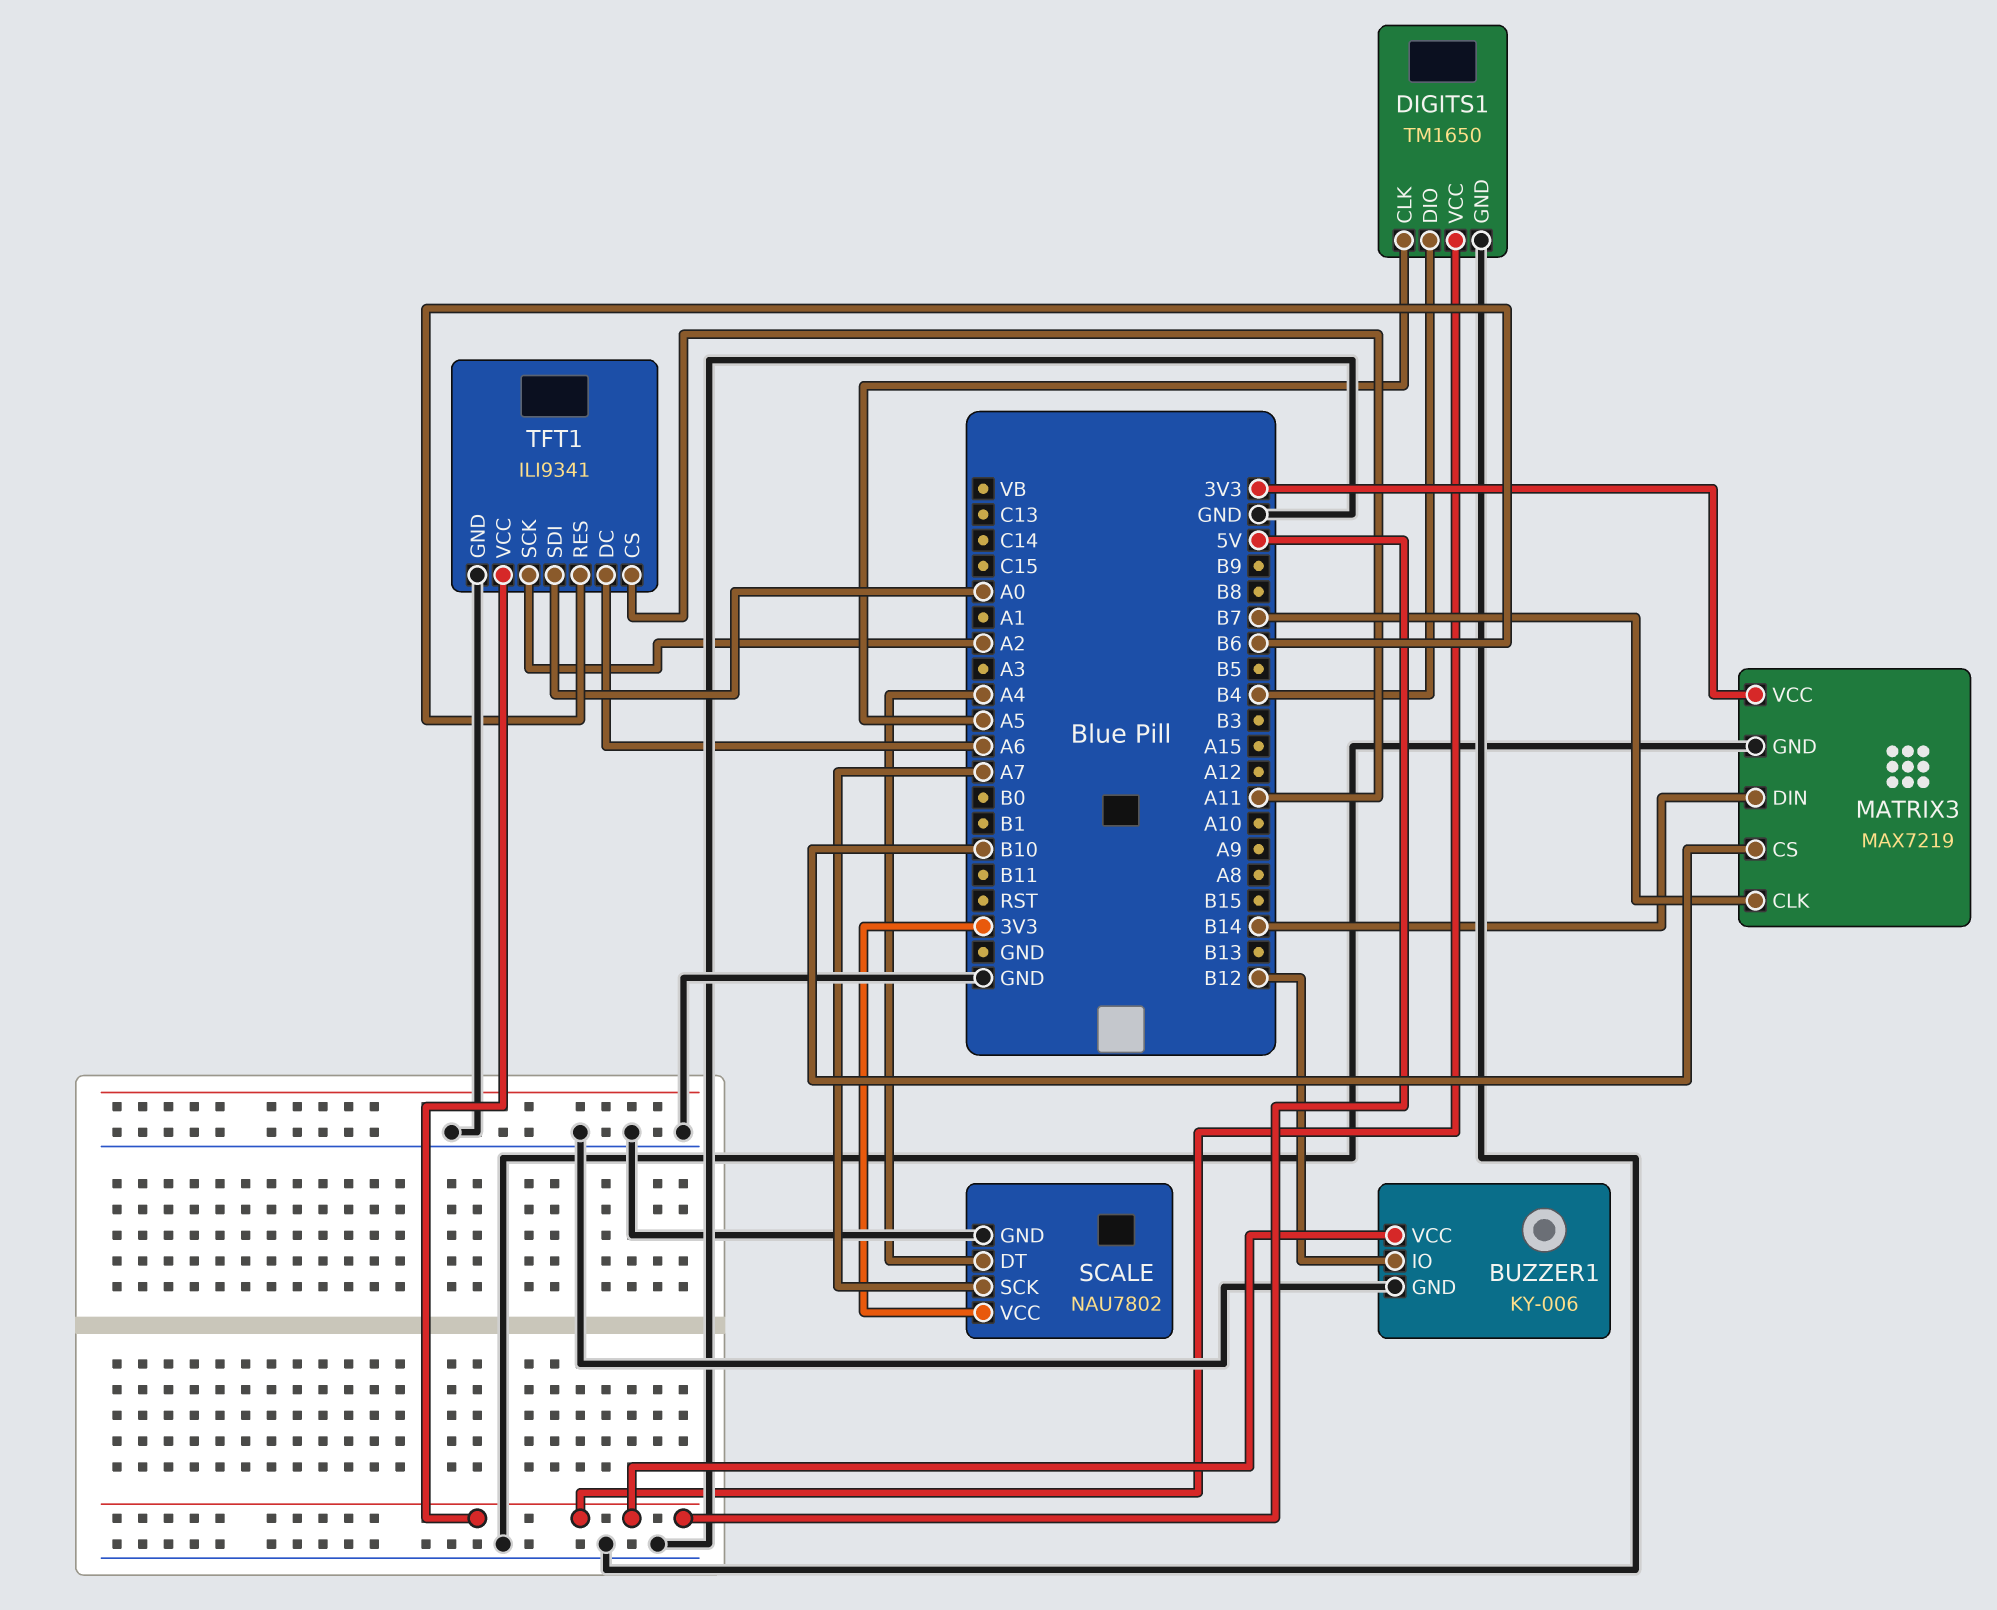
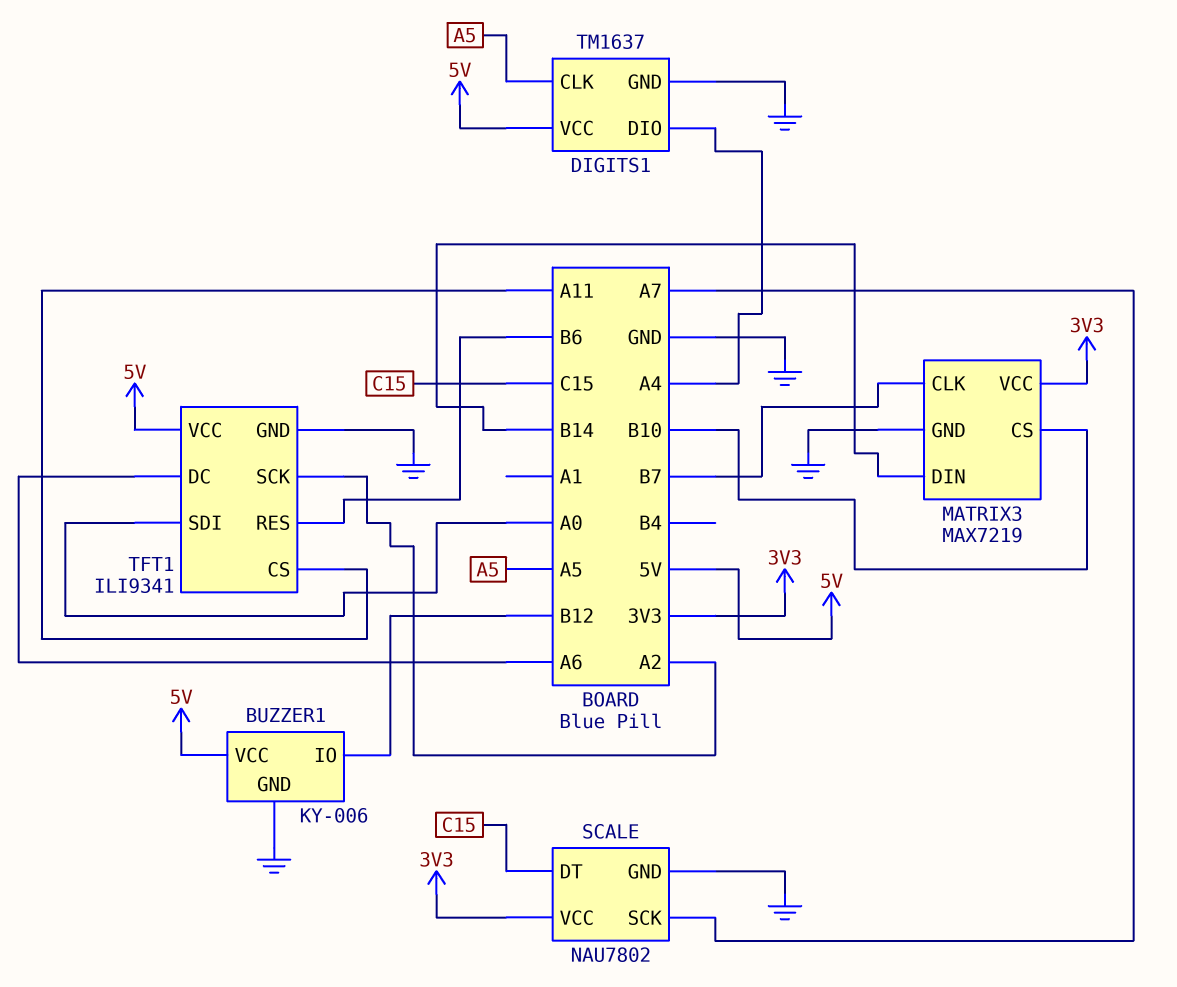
DIGITS1: TM1650 -> TM1637
DIGITS1 pin DIO: B4 -> A4
SCALE pin DT: A4 -> C15

